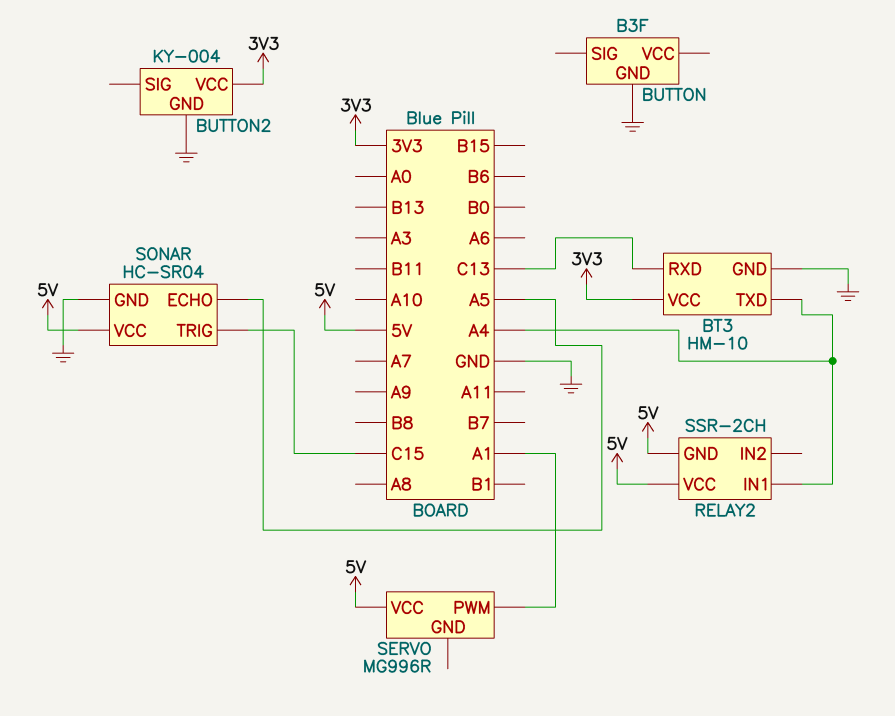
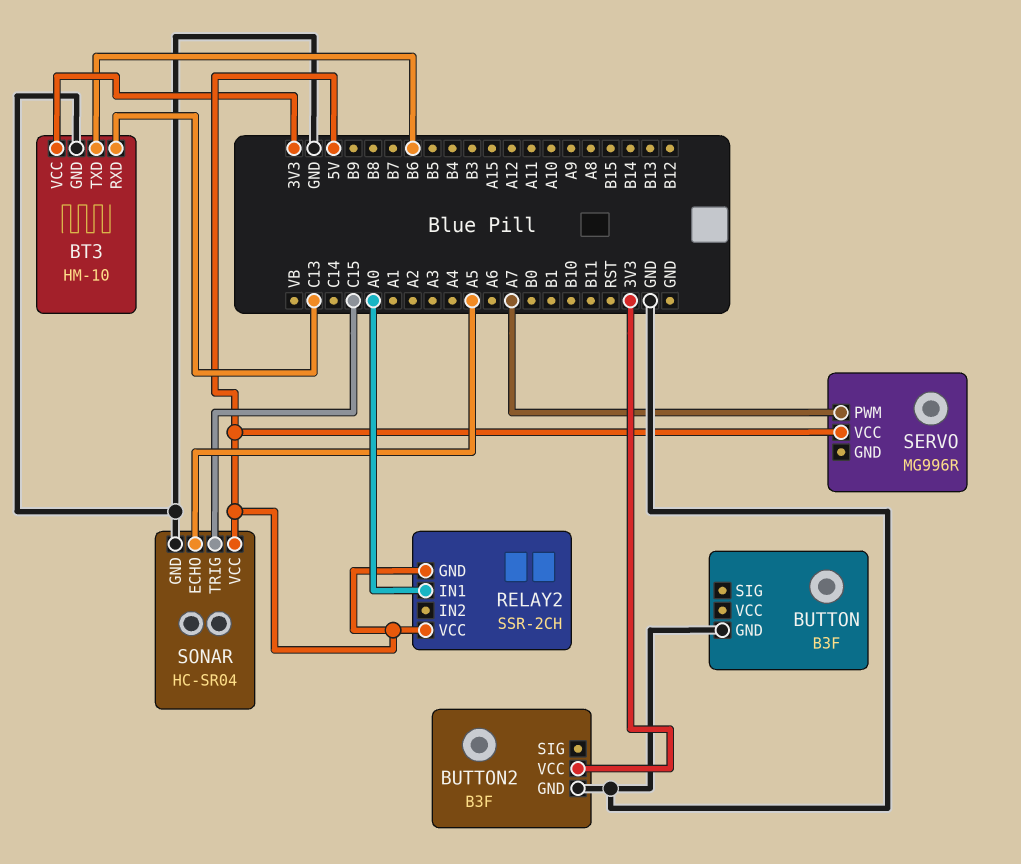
BT3 pin TXD: A4 -> B6
BUTTON2: KY-004 -> B3F
RELAY2 pin IN1: A4 -> A0
SERVO pin PWM: A1 -> A7

